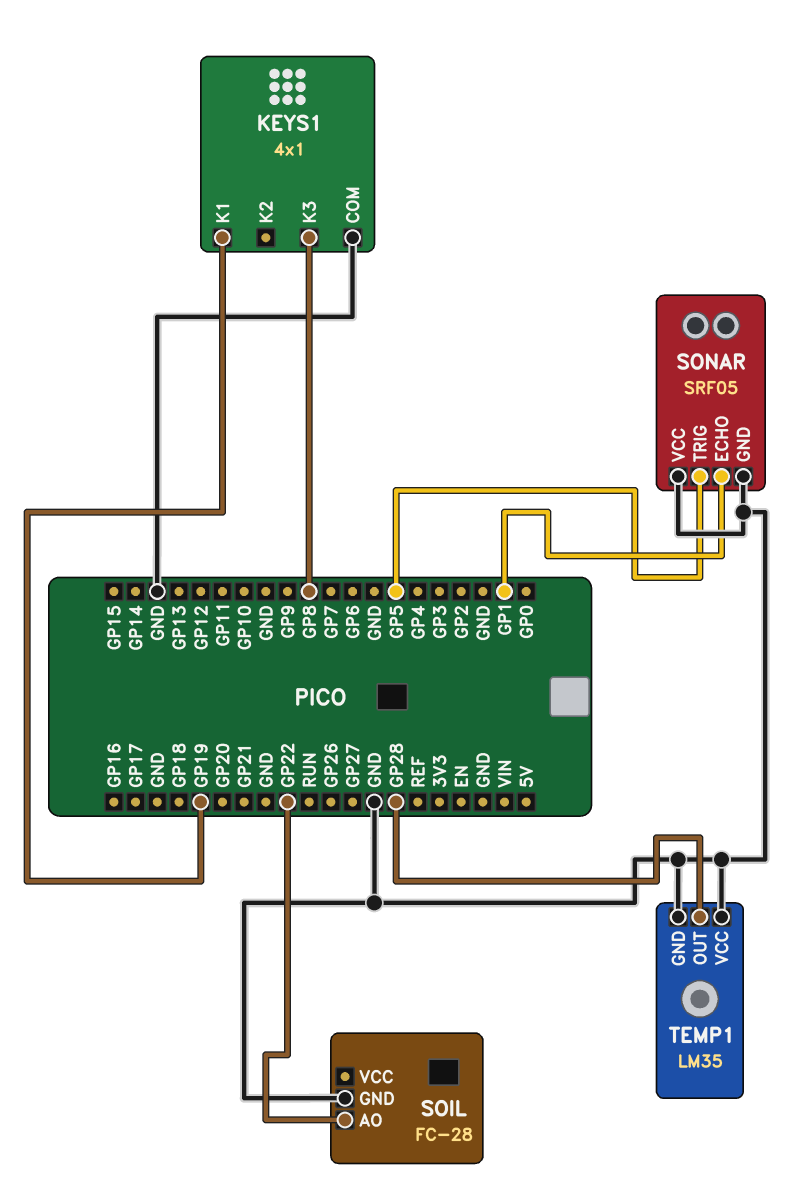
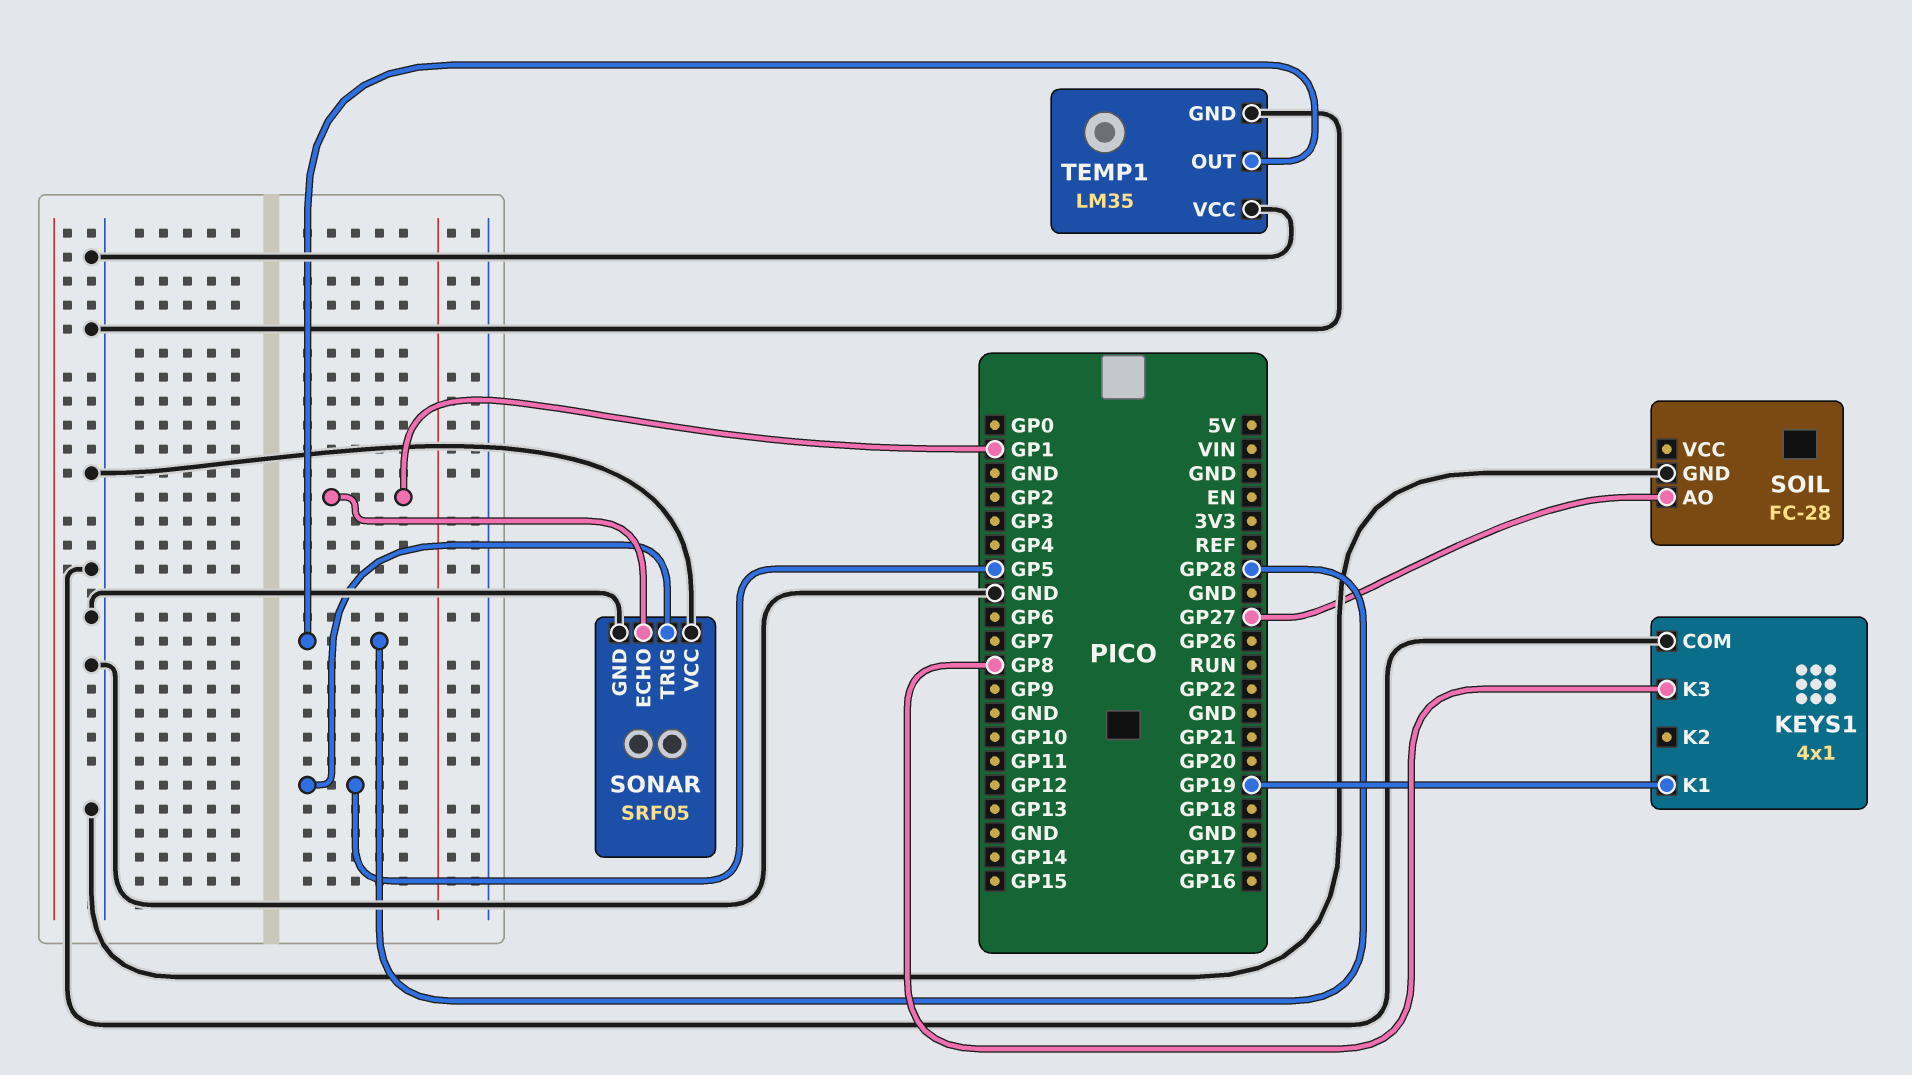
SOIL pin AO: GP22 -> GP27

